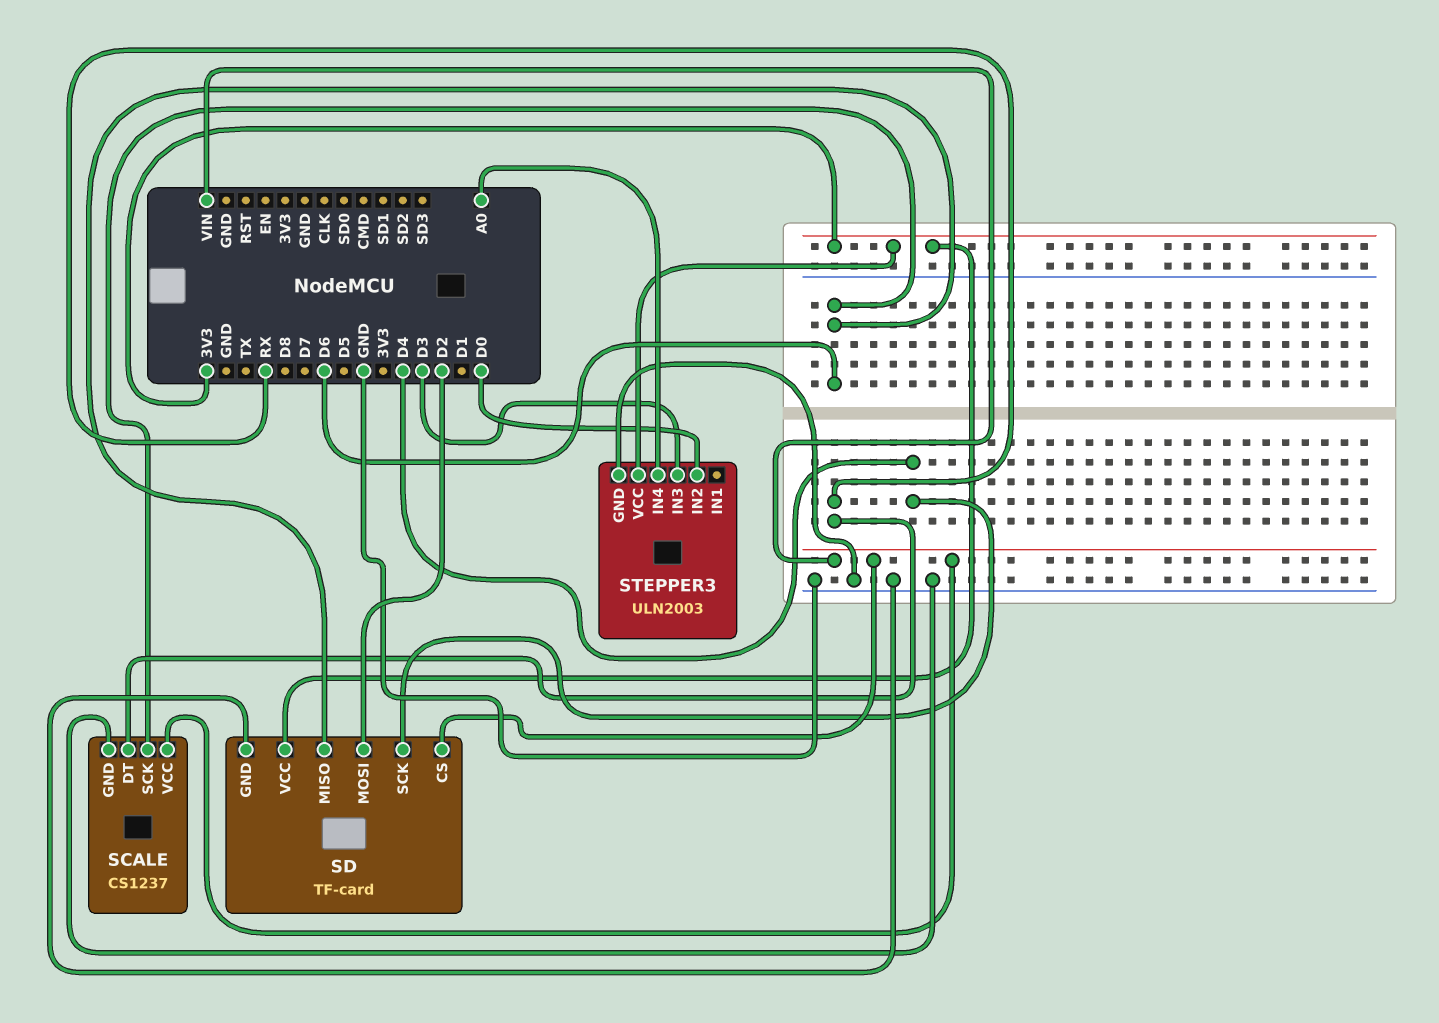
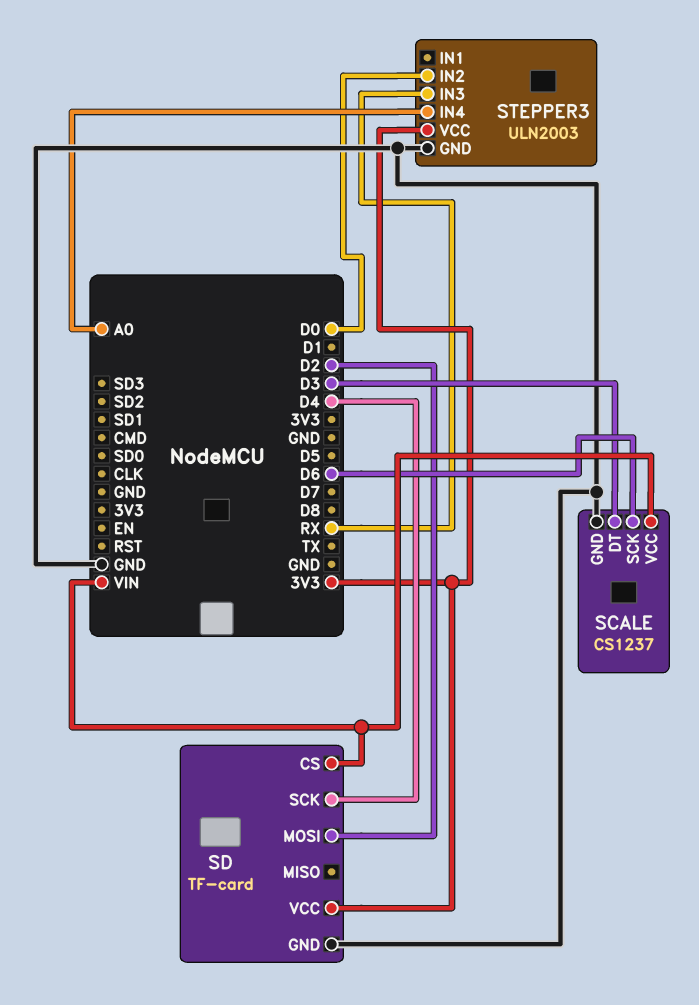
SCALE pin DT: RX -> D3
SD pin MISO: D6 -> none
STEPPER3 pin IN3: D3 -> RX

